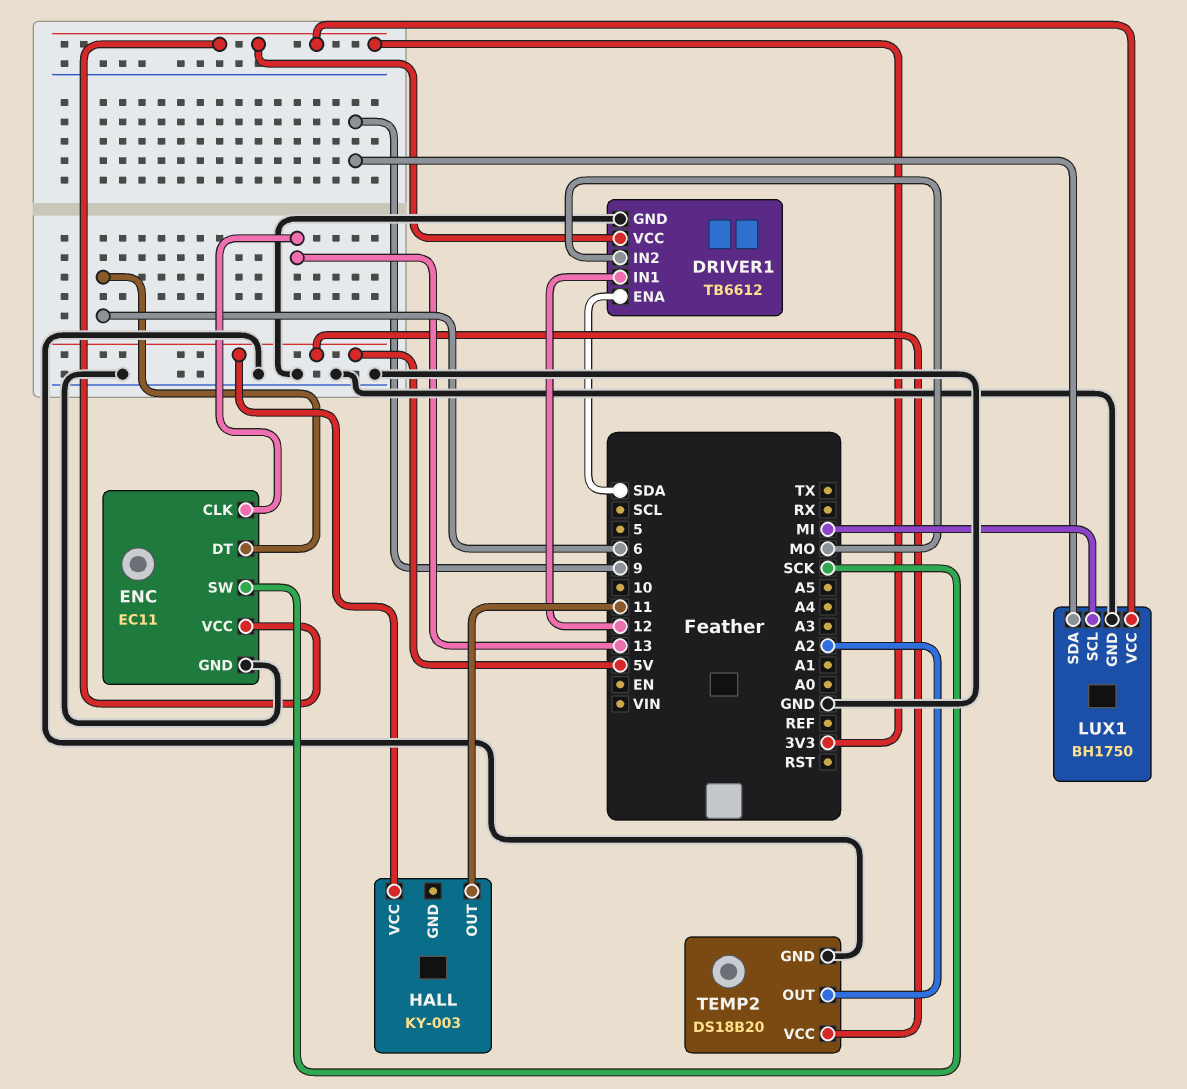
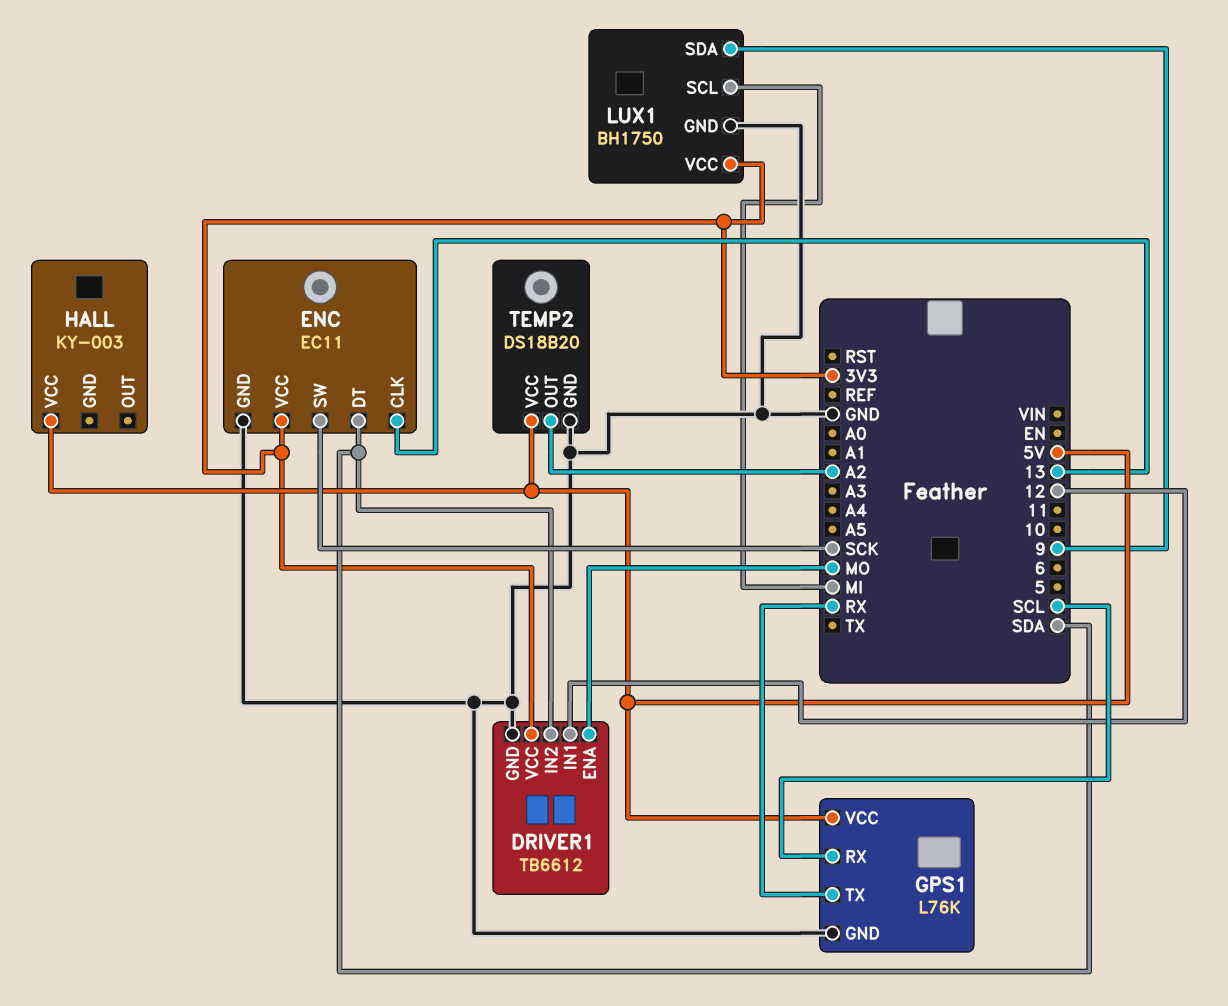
DRIVER1 pin ENA: SDA -> MO
DRIVER1 pin IN2: MO -> SDA
ENC pin DT: 6 -> SDA
GPS1: none -> L76K
GPS1 pin GND: none -> GND
GPS1 pin RX: none -> SCL
GPS1 pin TX: none -> RX
GPS1 pin VCC: none -> 5V
HALL pin OUT: 11 -> none

